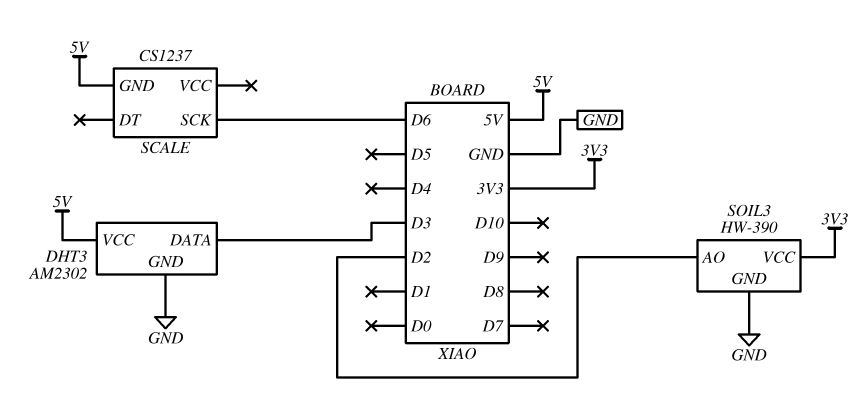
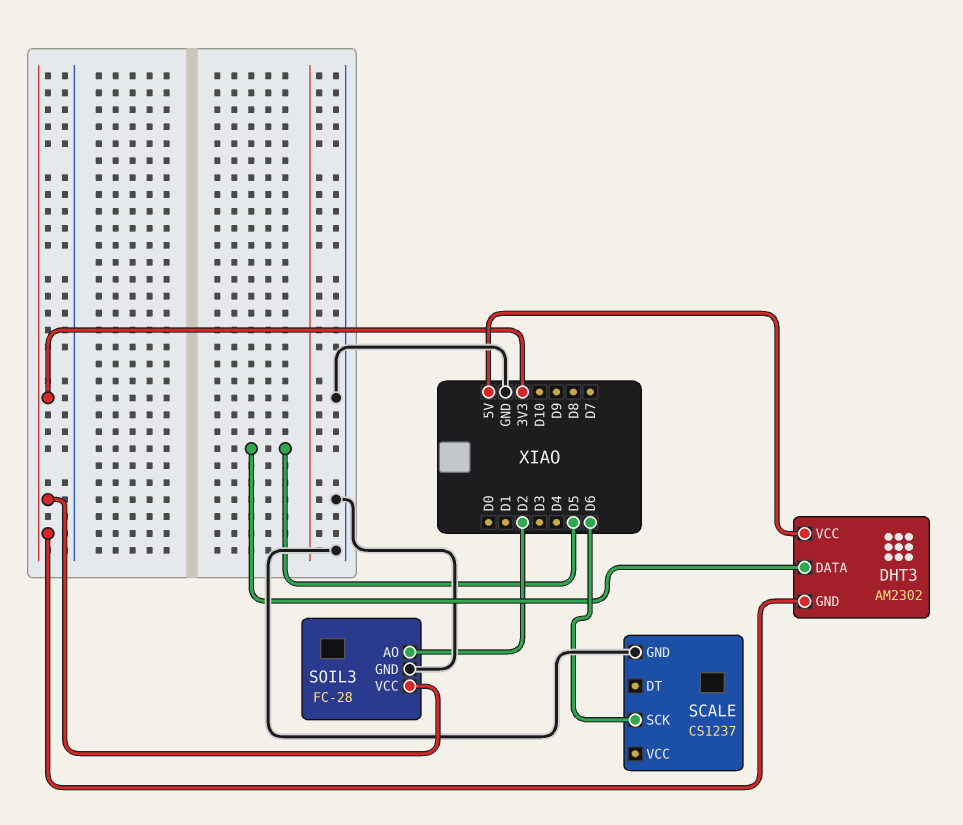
DHT3 pin DATA: D3 -> D5
DHT3 pin GND: GND -> 3V3
SCALE pin GND: 5V -> GND
SOIL3: HW-390 -> FC-28

